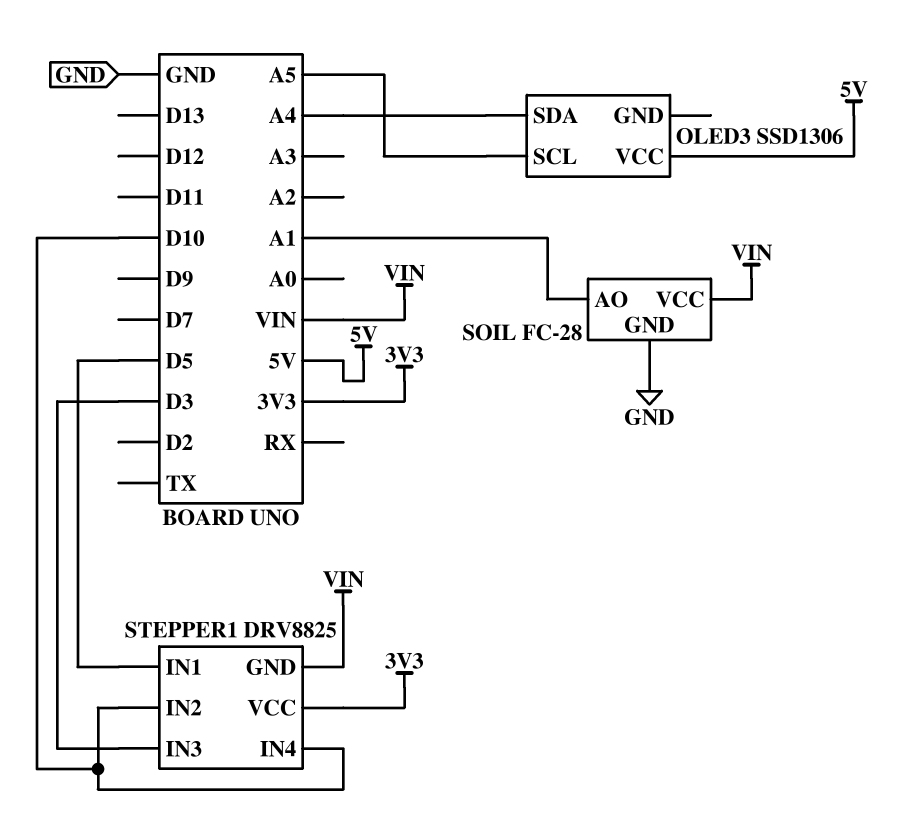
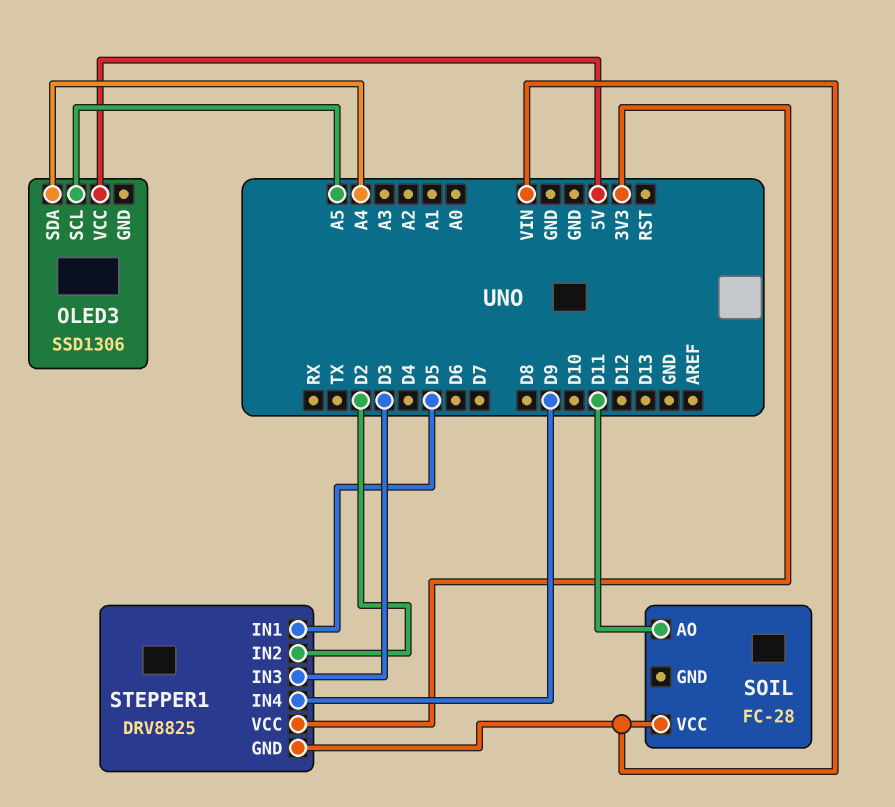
SOIL pin AO: A1 -> D11
SOIL pin GND: GND -> none
STEPPER1 pin IN2: D10 -> D2
STEPPER1 pin IN4: D10 -> D9

